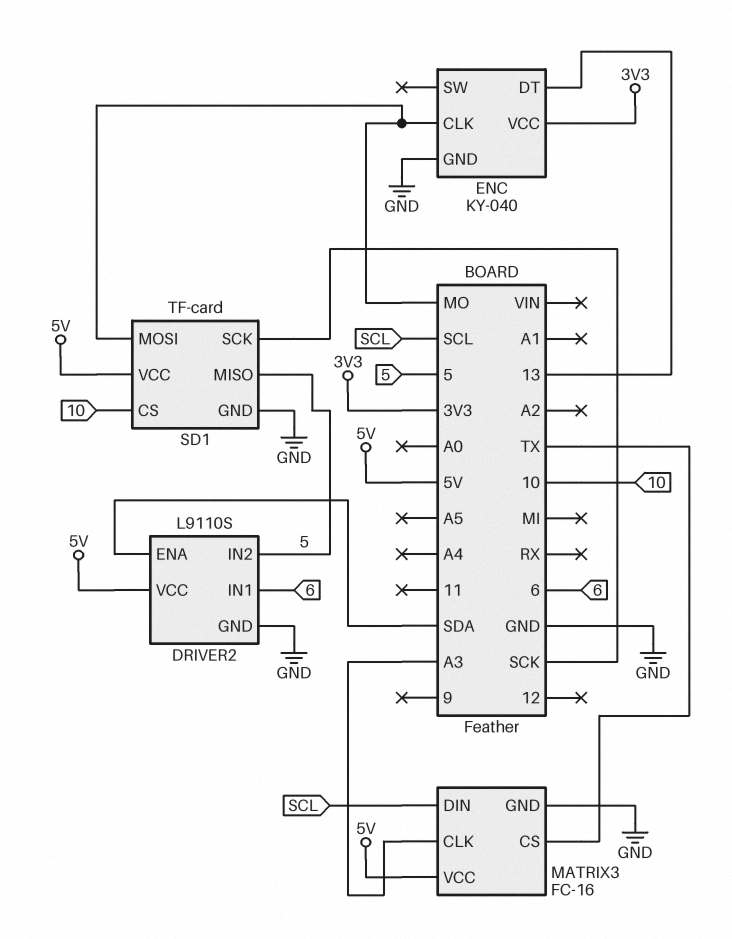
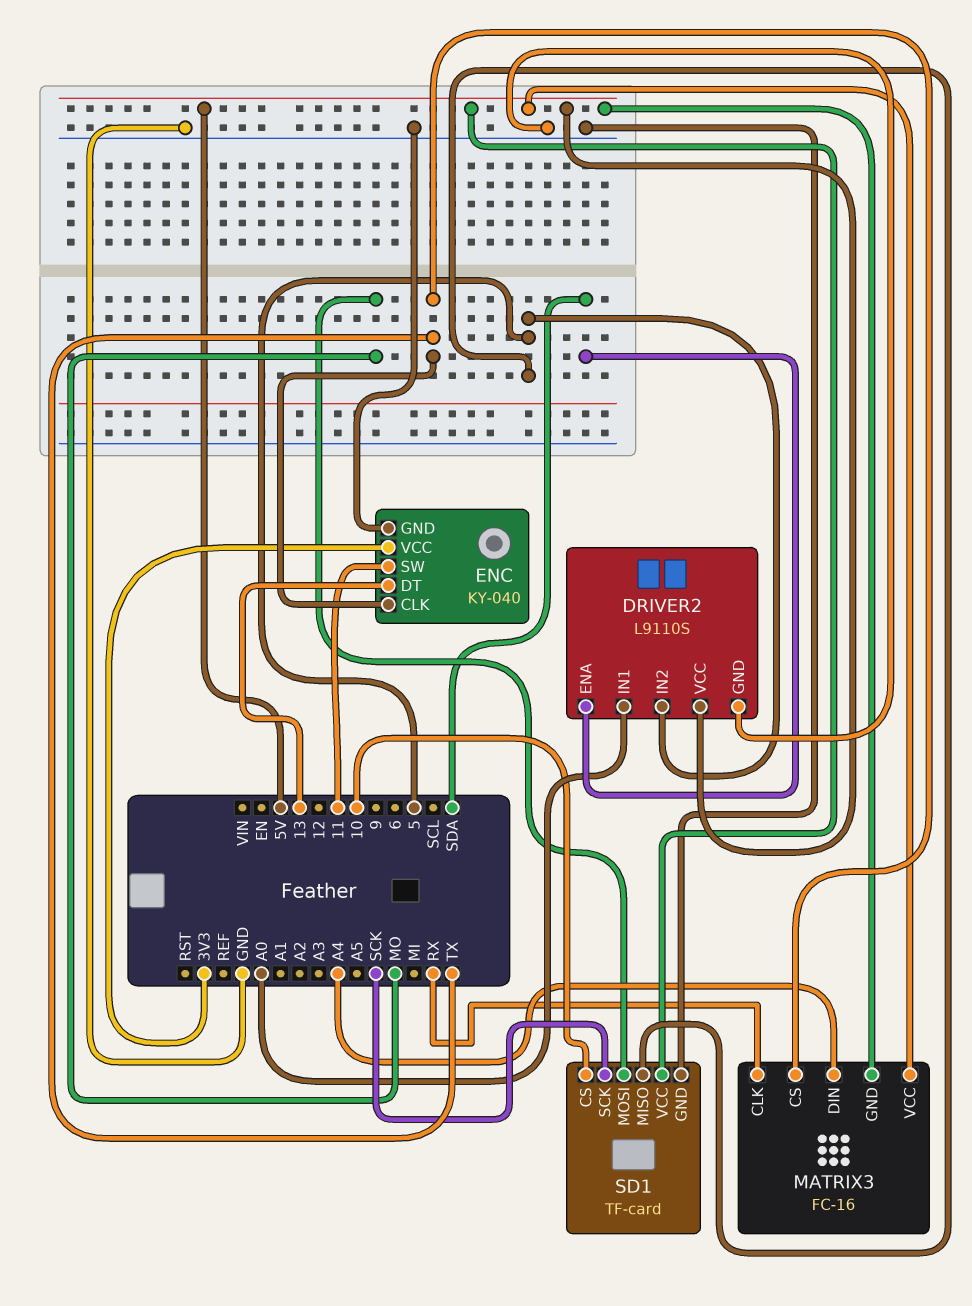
DRIVER2 pin IN1: 6 -> A0
ENC pin CLK: MO -> TX
ENC pin SW: none -> 11
MATRIX3 pin CLK: A3 -> RX
MATRIX3 pin DIN: SCL -> A4
MATRIX3 pin GND: GND -> 5V

